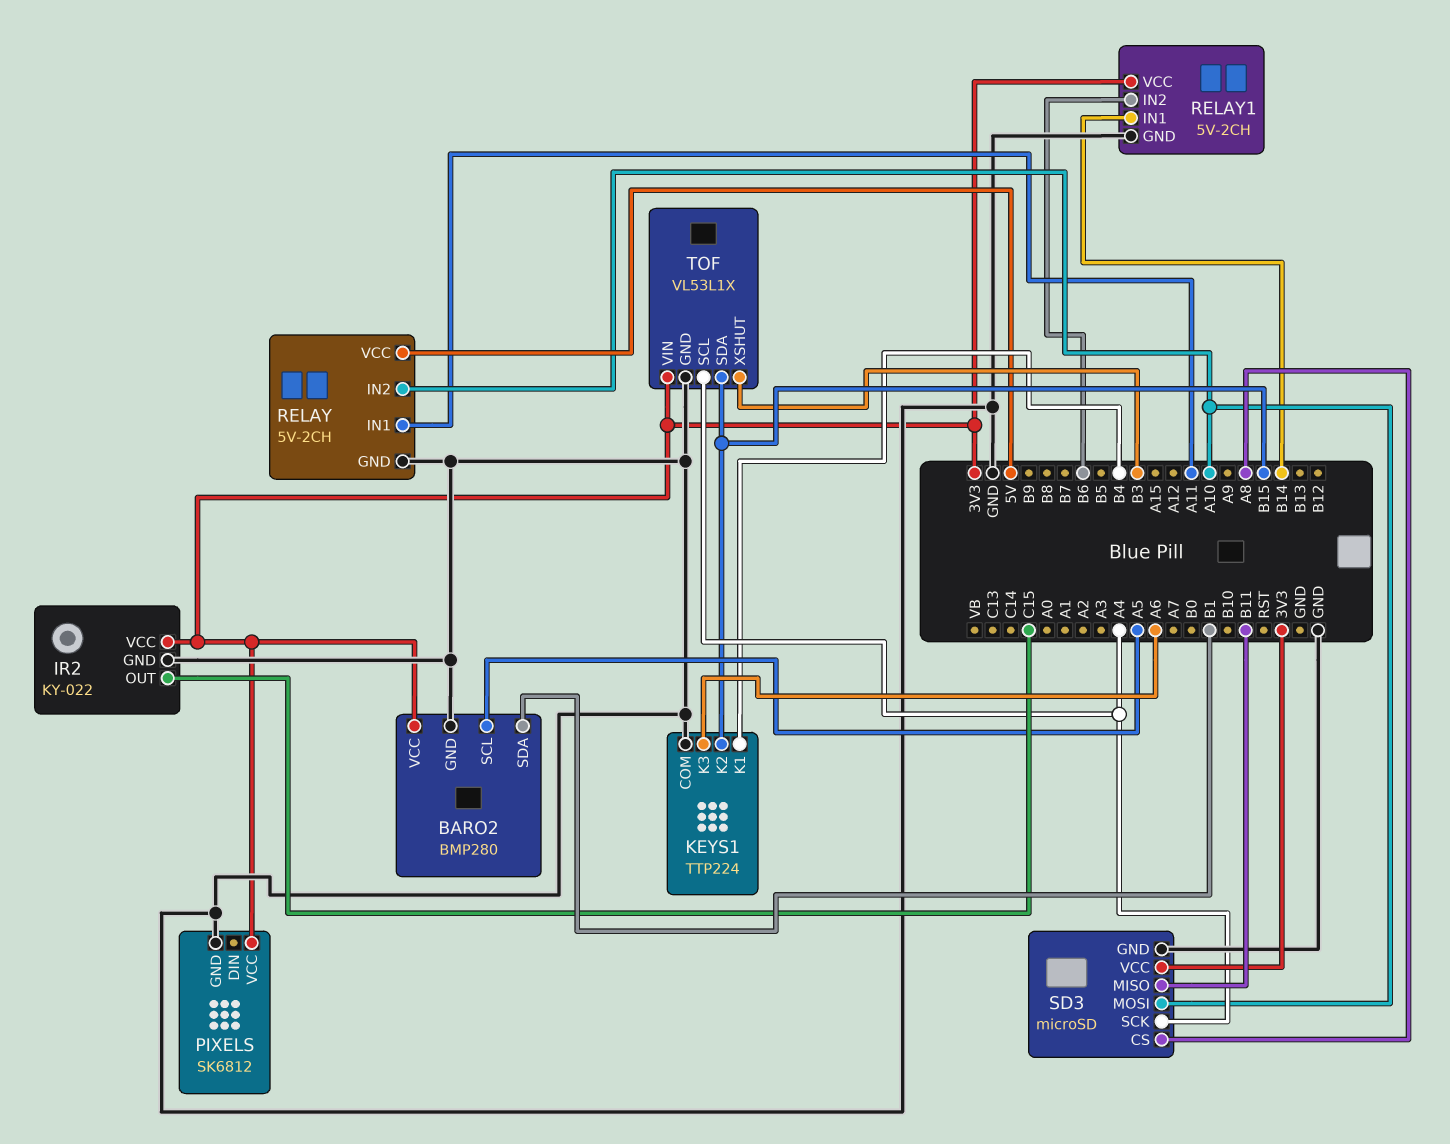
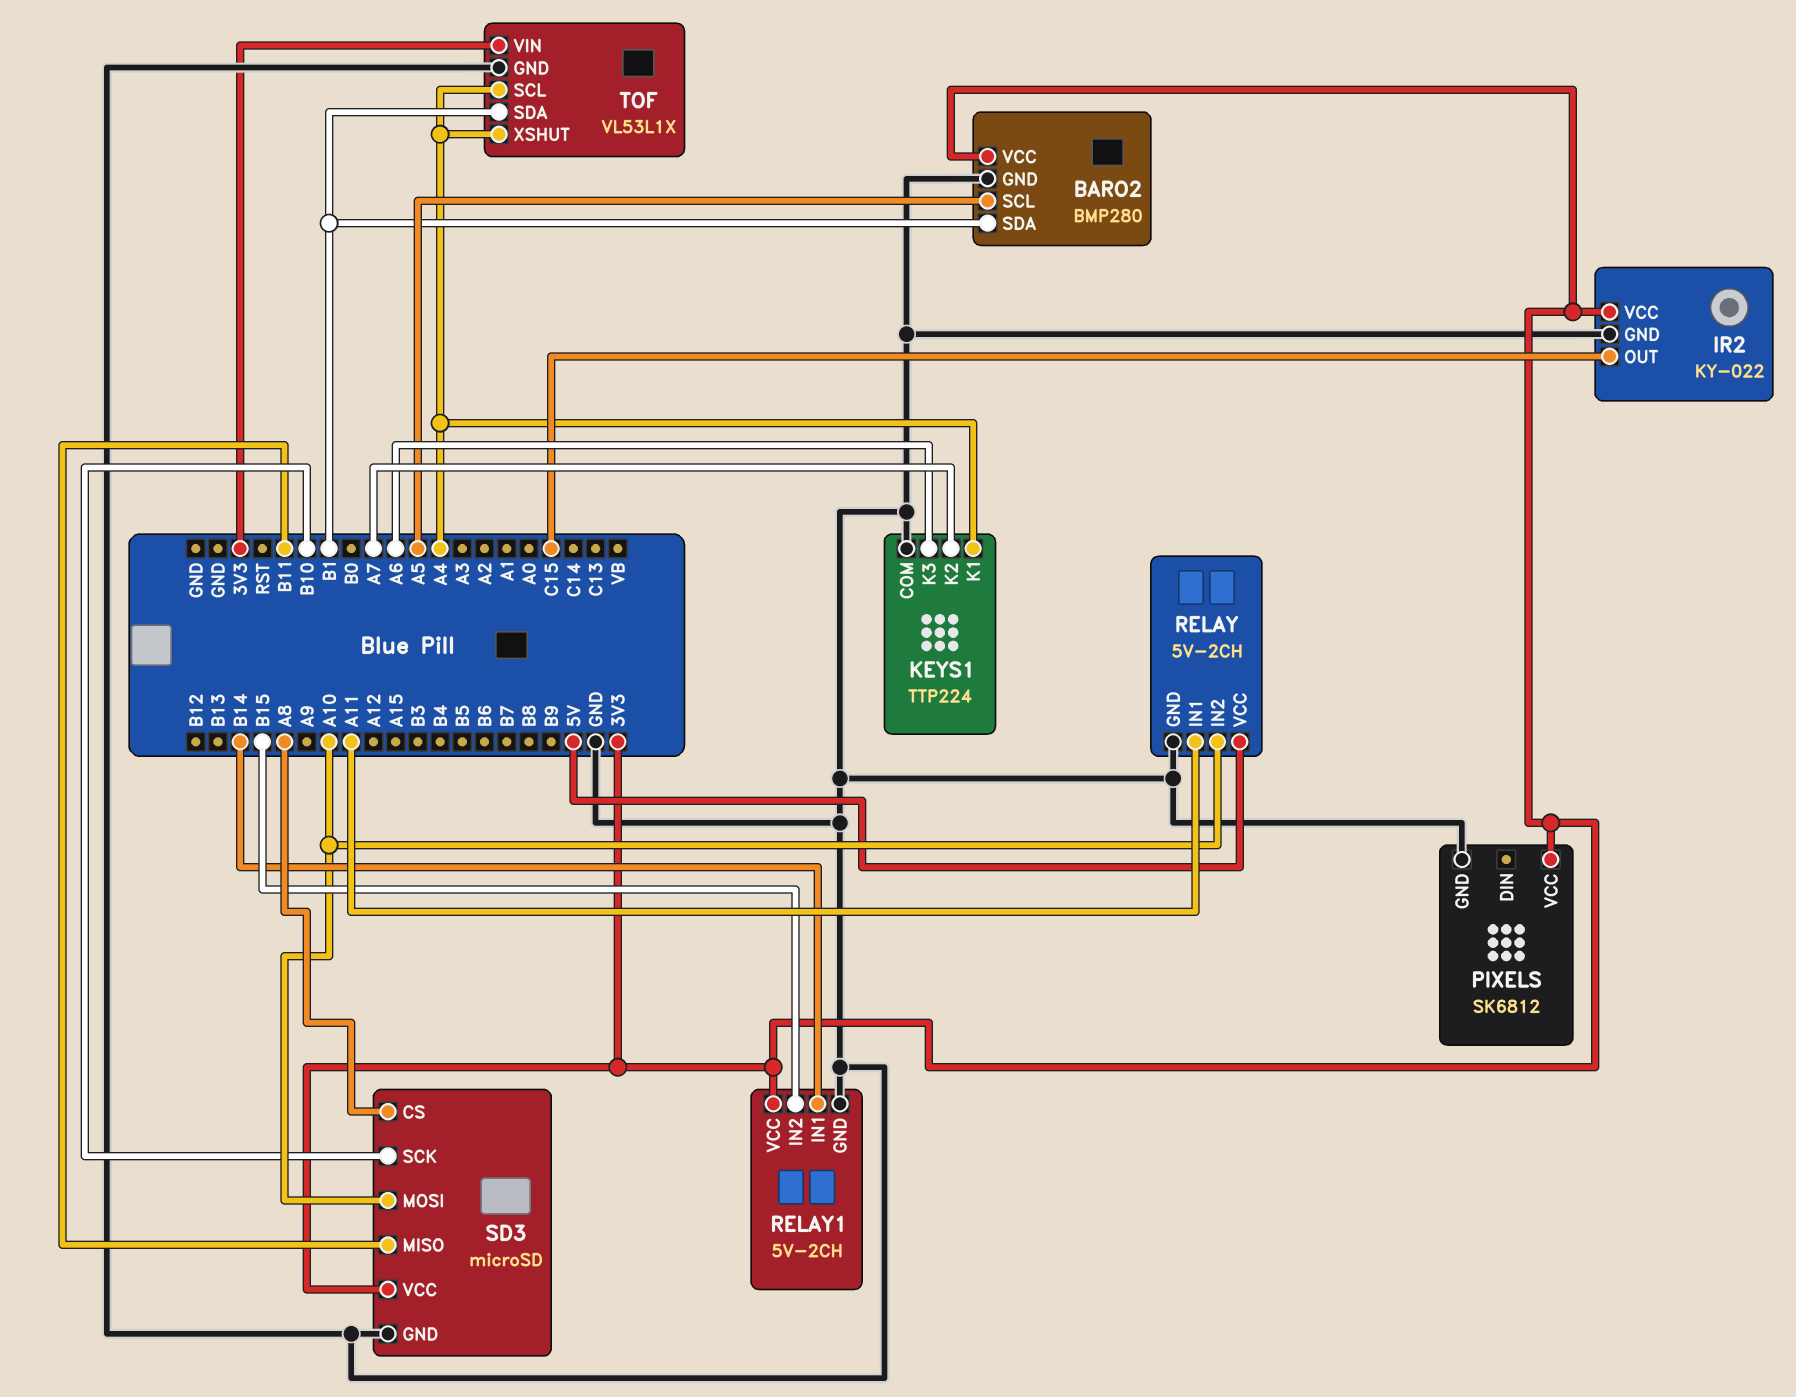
KEYS1 pin K1: B4 -> A4
KEYS1 pin K2: B15 -> A7
RELAY1 pin IN2: B6 -> B15
SD3 pin SCK: A4 -> B10
TOF pin SDA: B15 -> B1
TOF pin XSHUT: B3 -> A4

